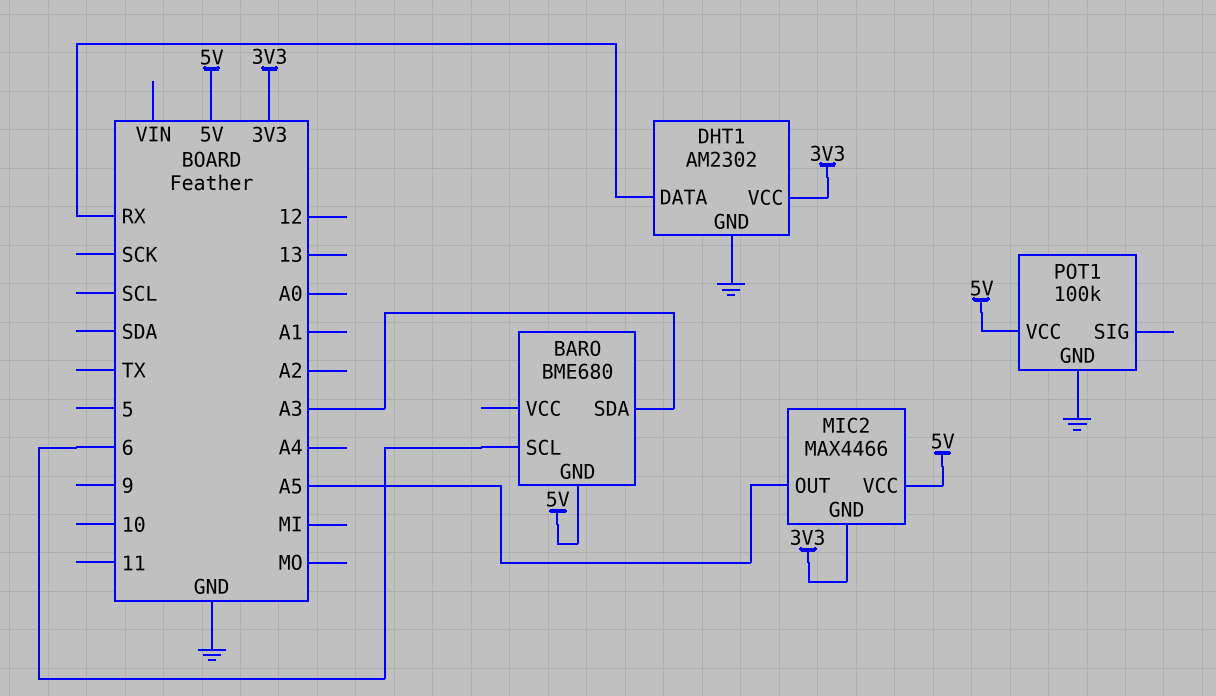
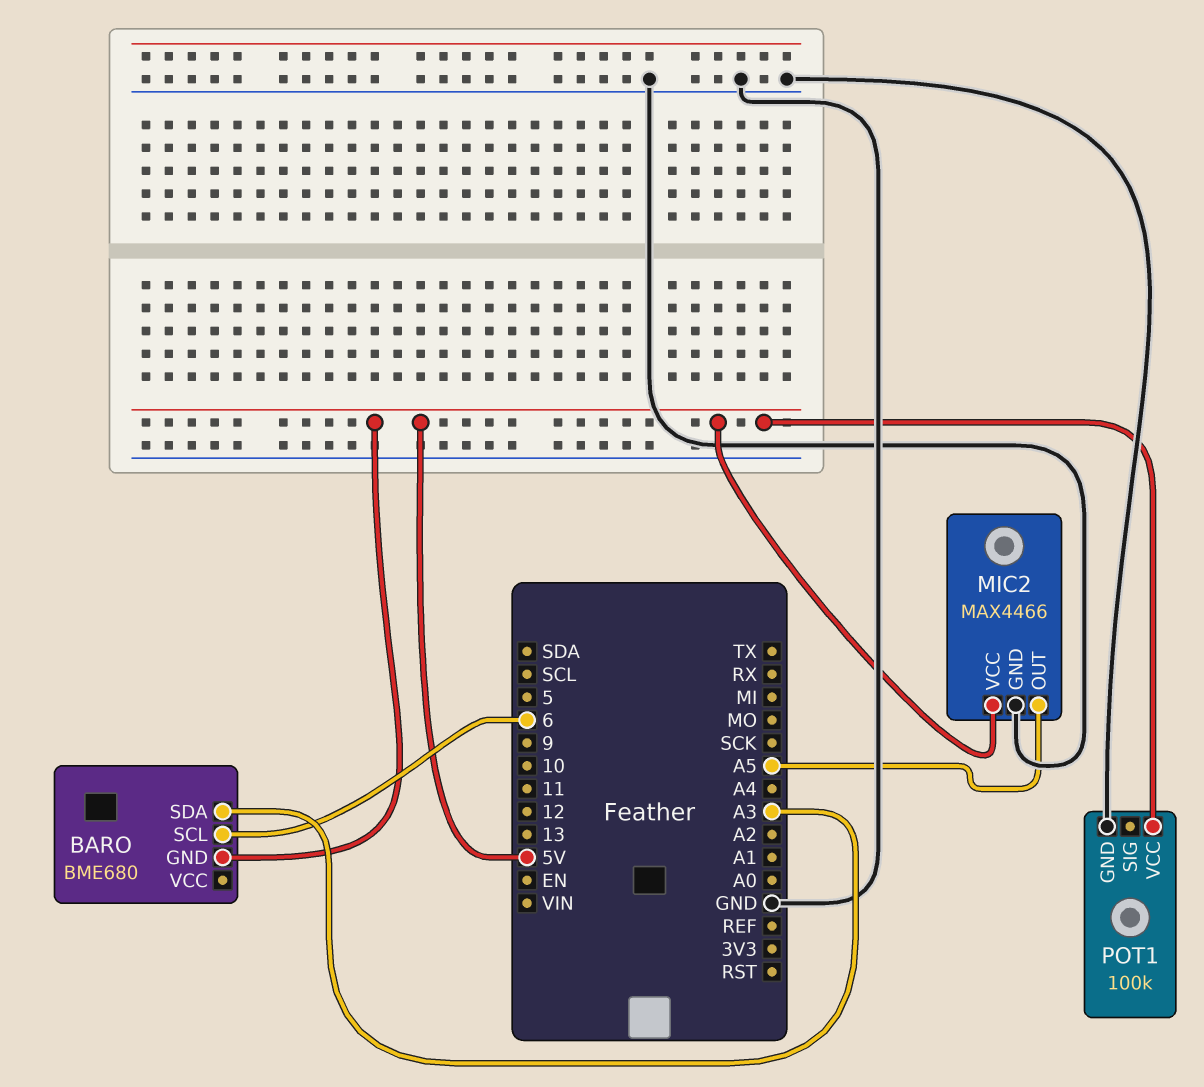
DHT1: AM2302 -> none
DHT1 pin DATA: RX -> none
DHT1 pin GND: GND -> none
DHT1 pin VCC: 3V3 -> none
MIC2 pin GND: 3V3 -> GND

